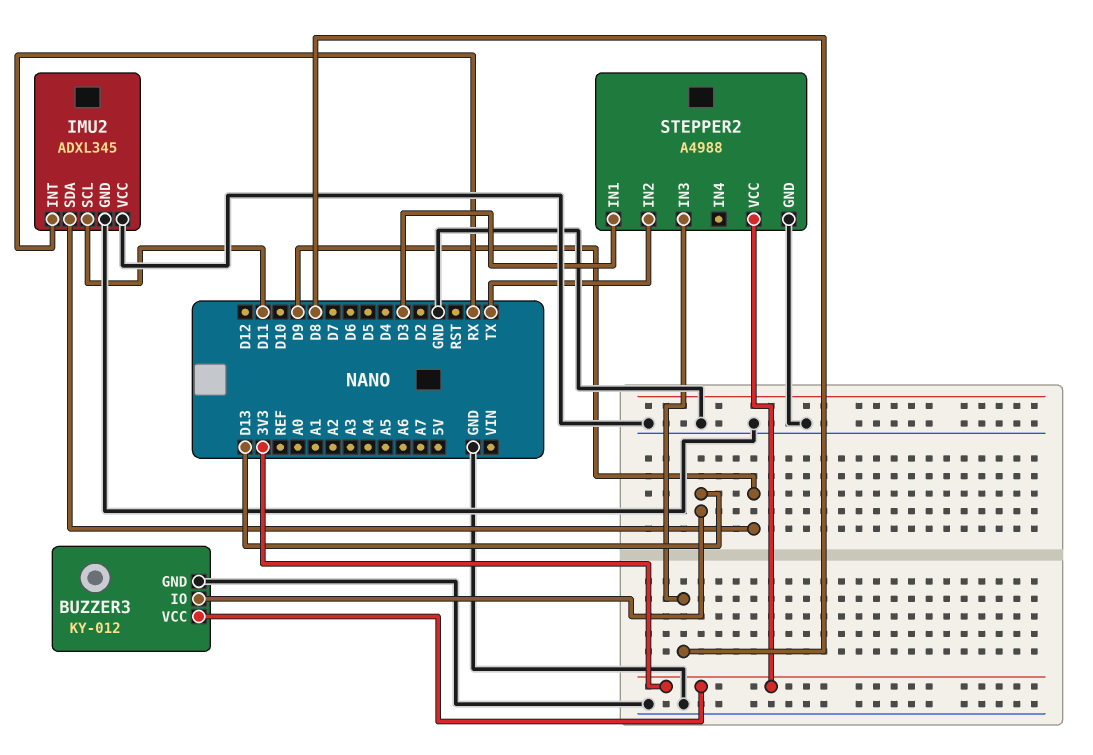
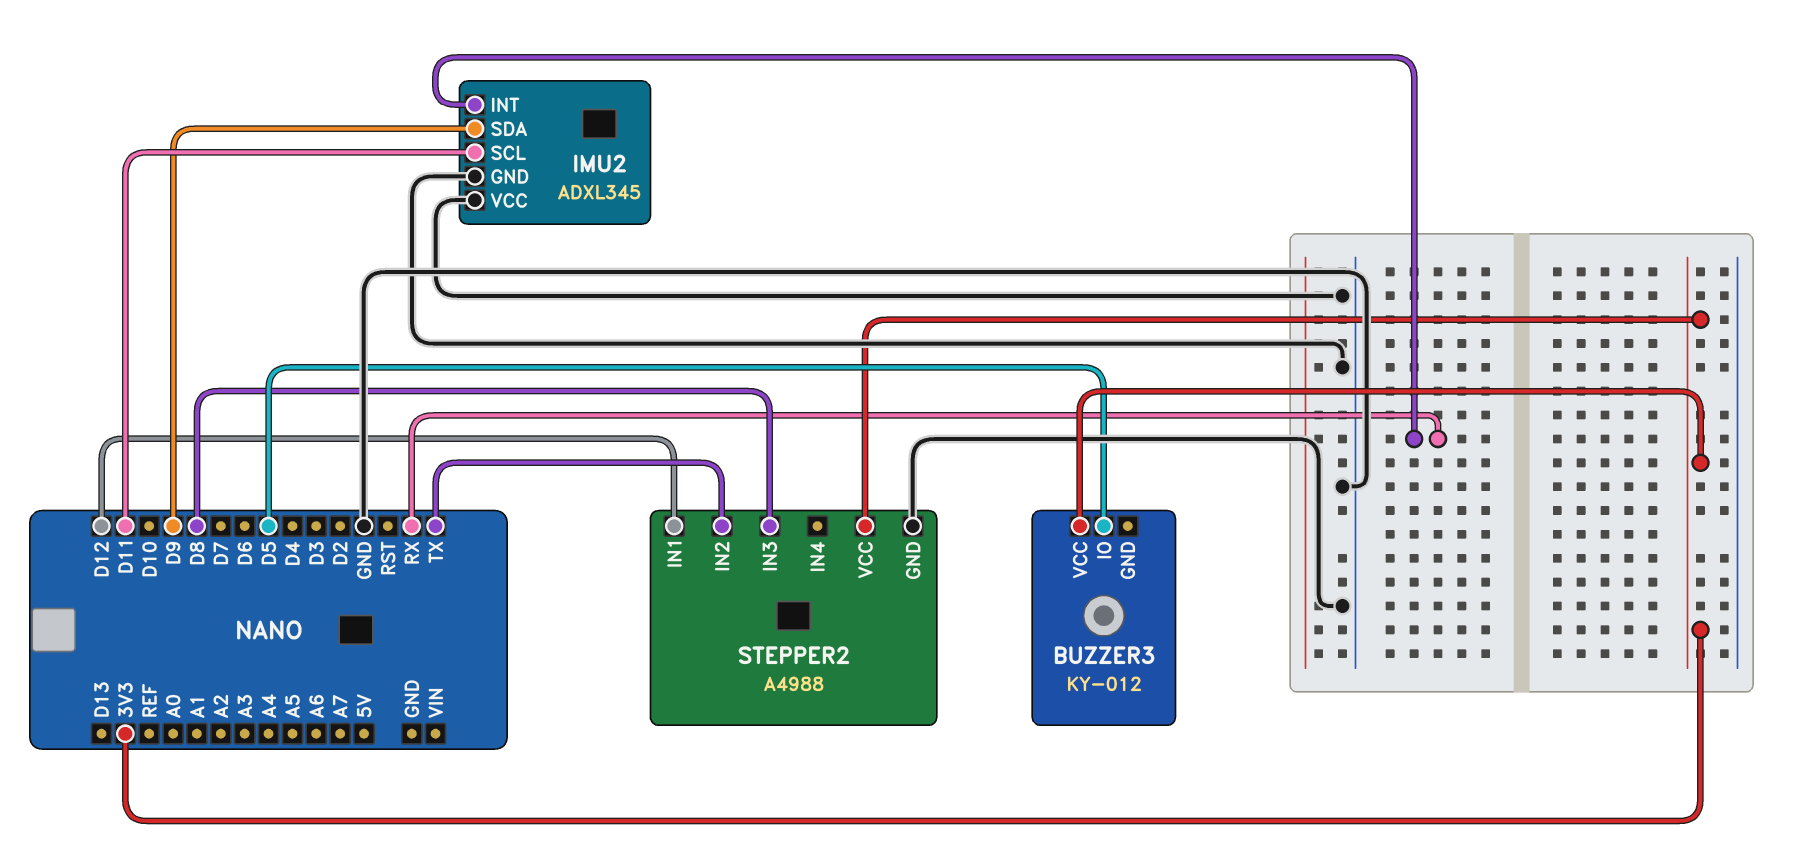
BUZZER3 pin GND: GND -> none
BUZZER3 pin IO: D13 -> D5
STEPPER2 pin IN1: D3 -> D12

